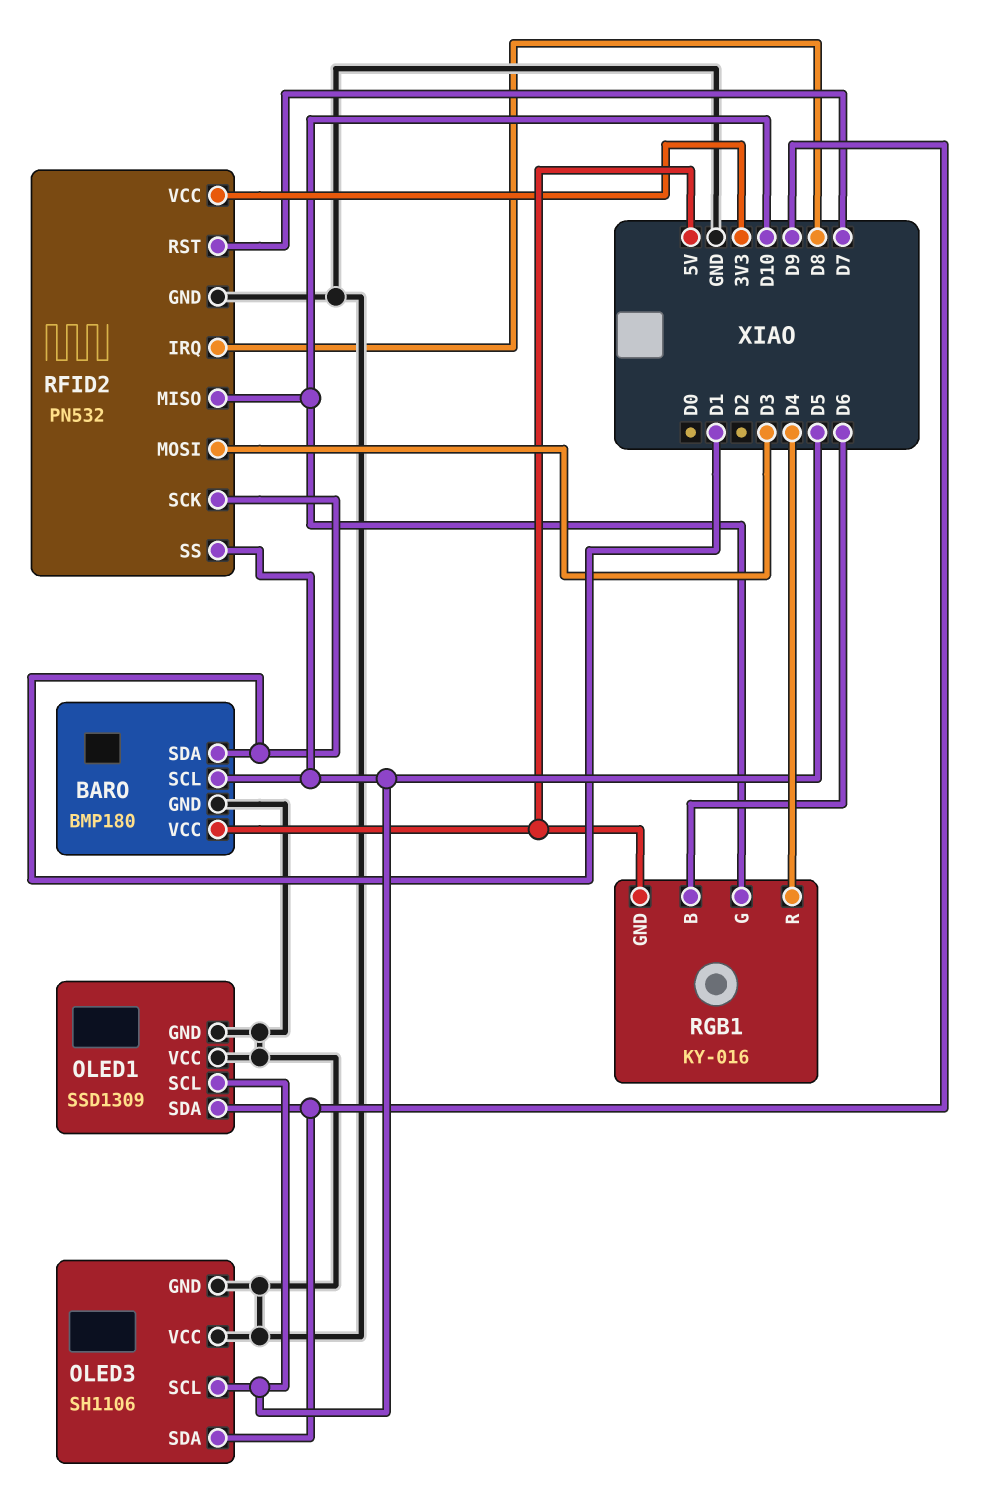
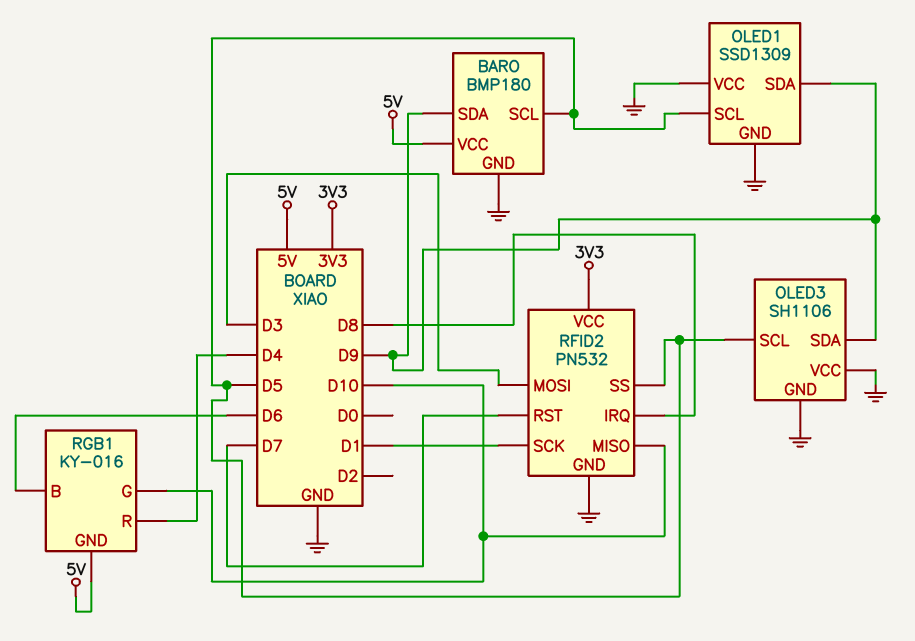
BARO pin SDA: D1 -> D9

